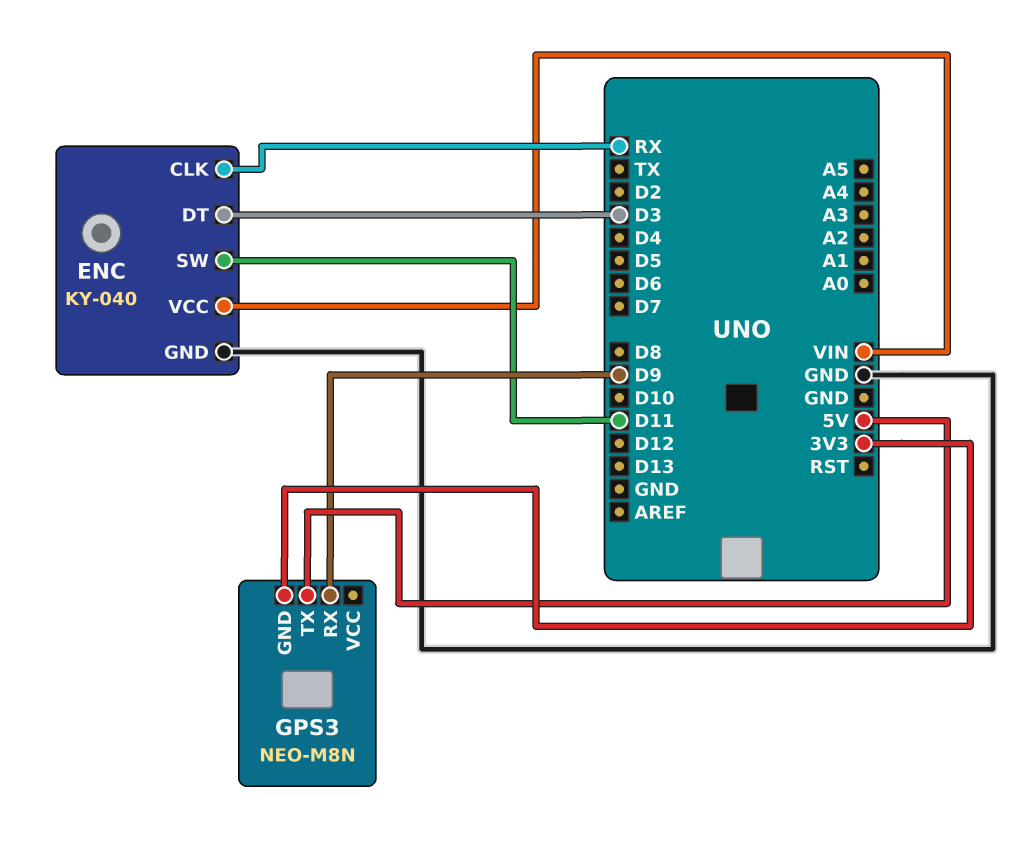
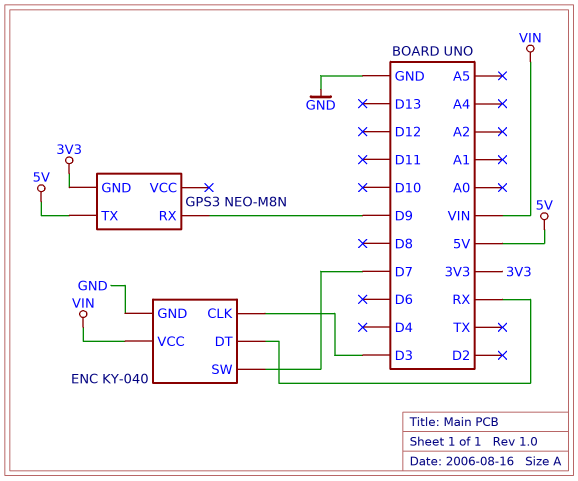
ENC pin CLK: RX -> D3
ENC pin DT: D3 -> RX
ENC pin SW: D11 -> D7

